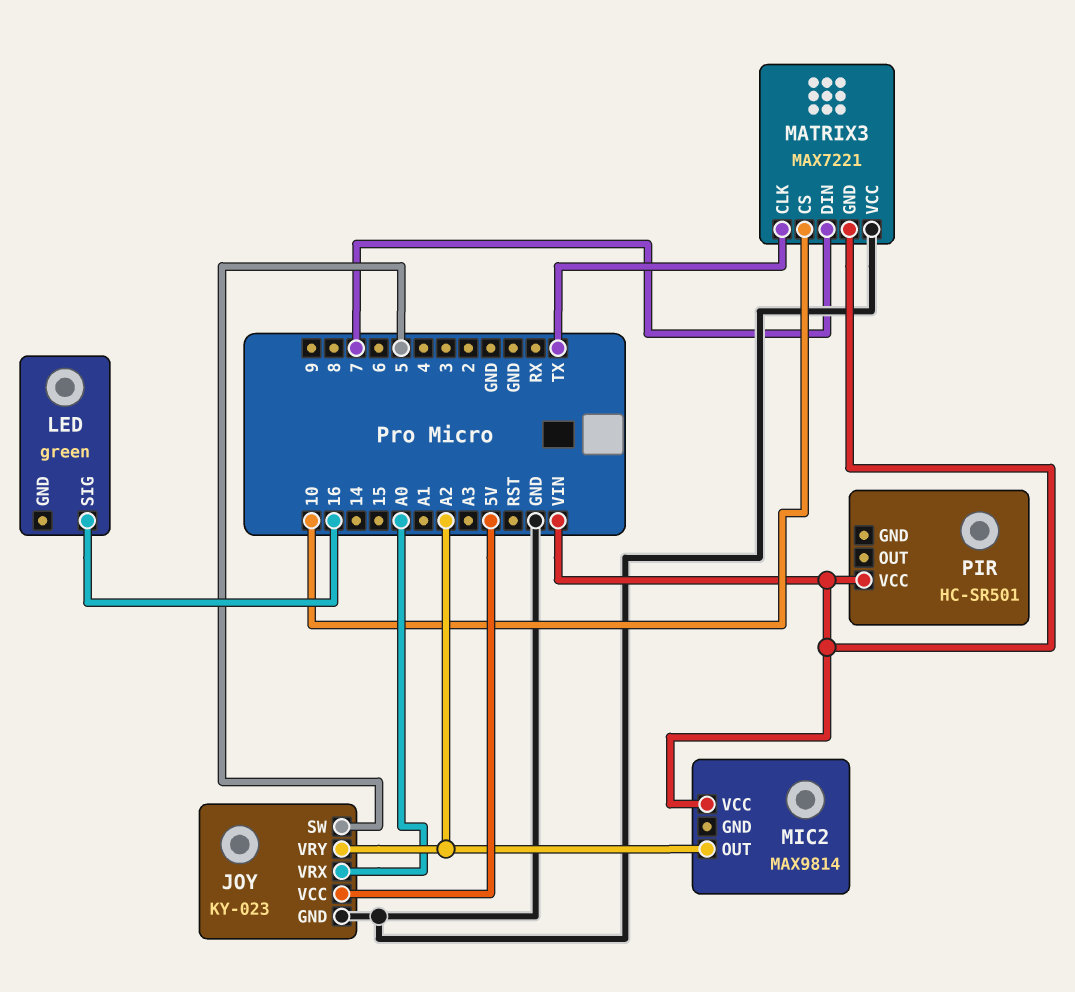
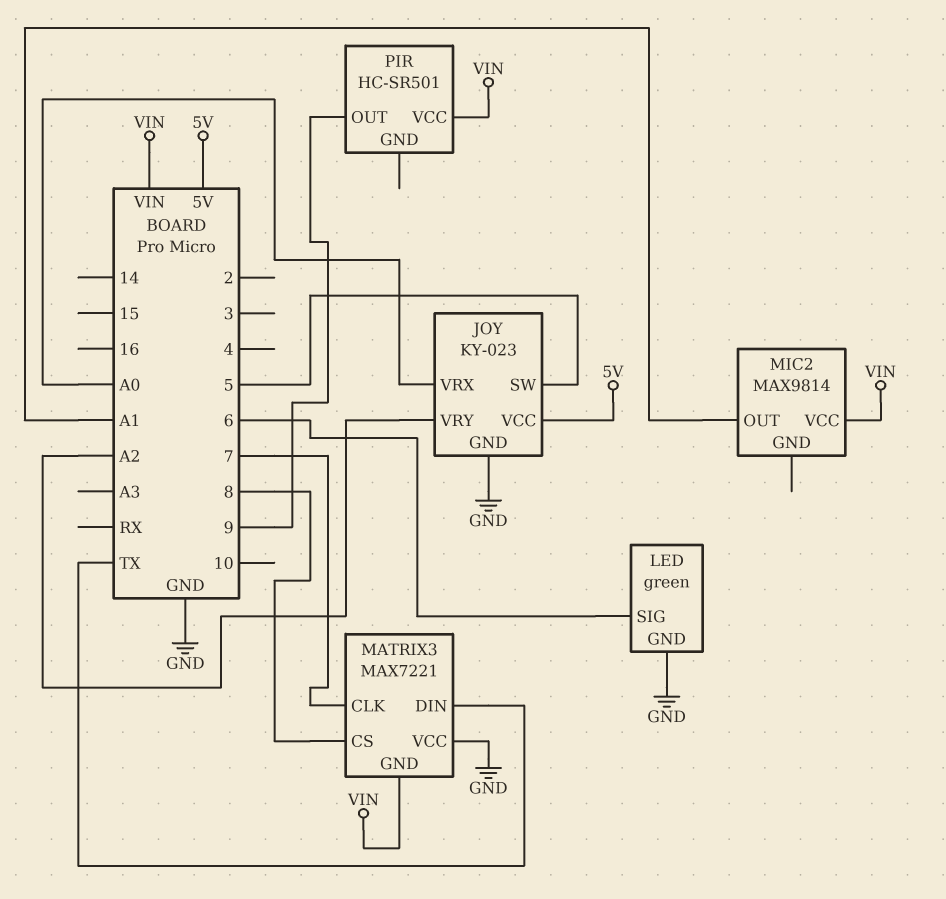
LED pin GND: none -> GND
LED pin SIG: 16 -> 6
MATRIX3 pin CLK: TX -> 7
MATRIX3 pin CS: 10 -> 8
MATRIX3 pin DIN: 7 -> TX
MIC2 pin OUT: A2 -> A1
PIR pin OUT: none -> 9

